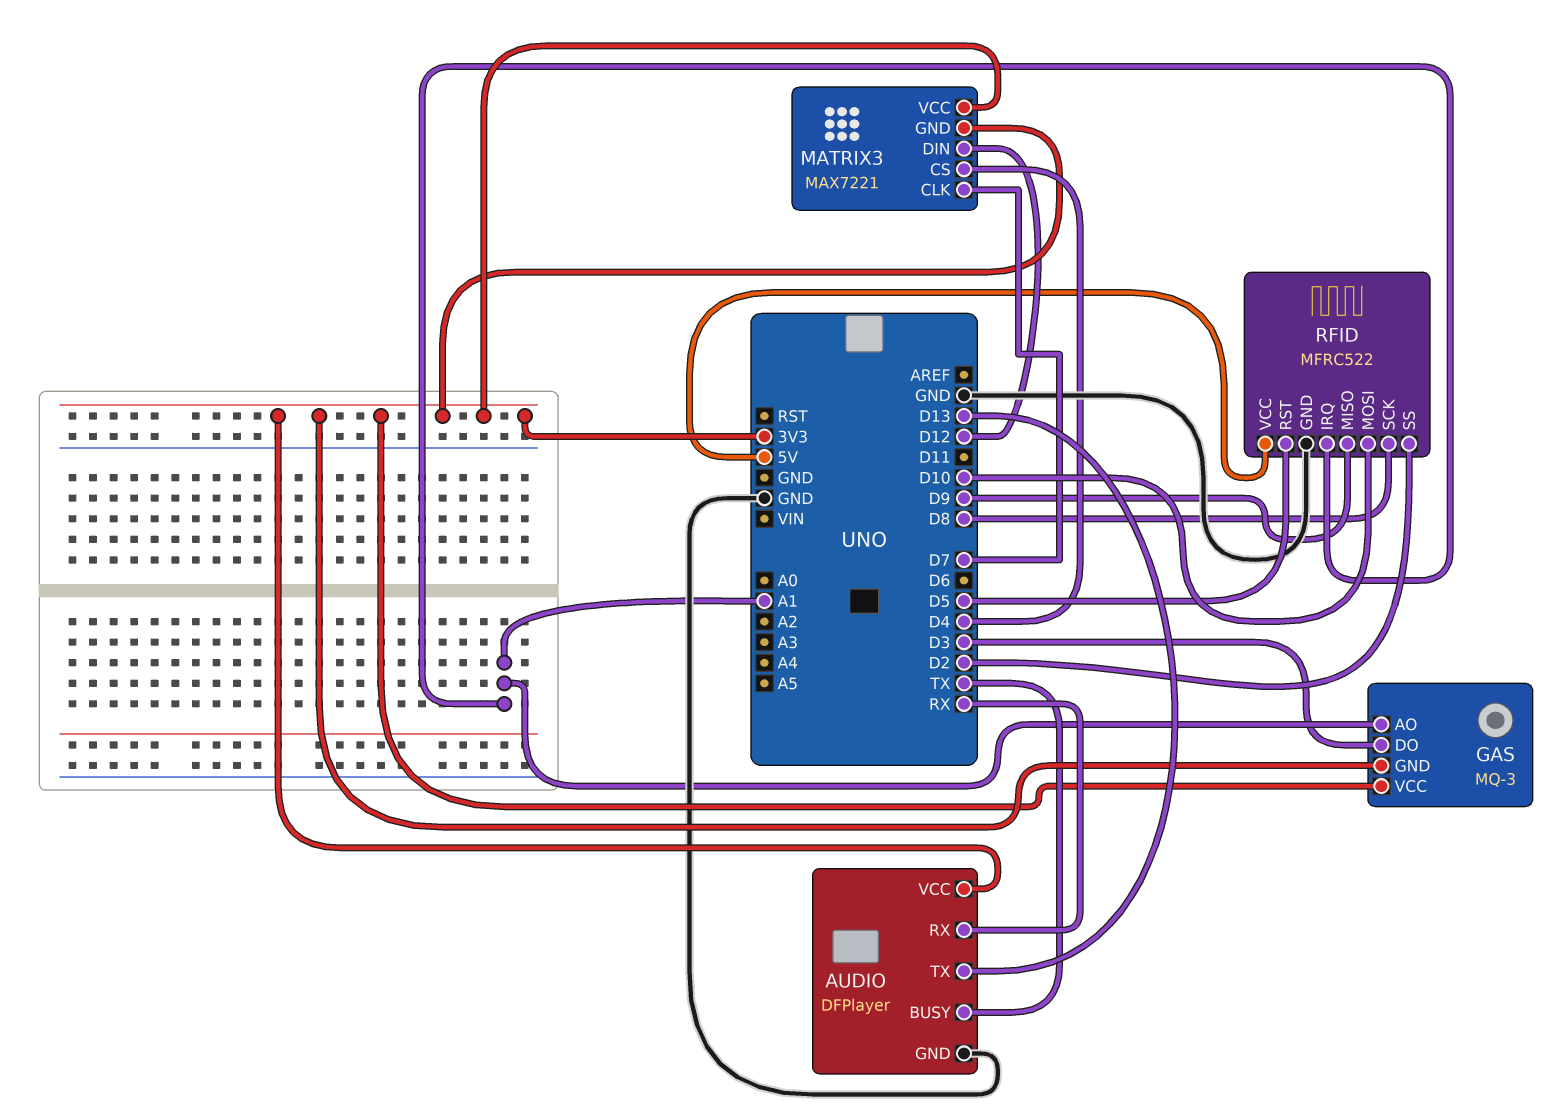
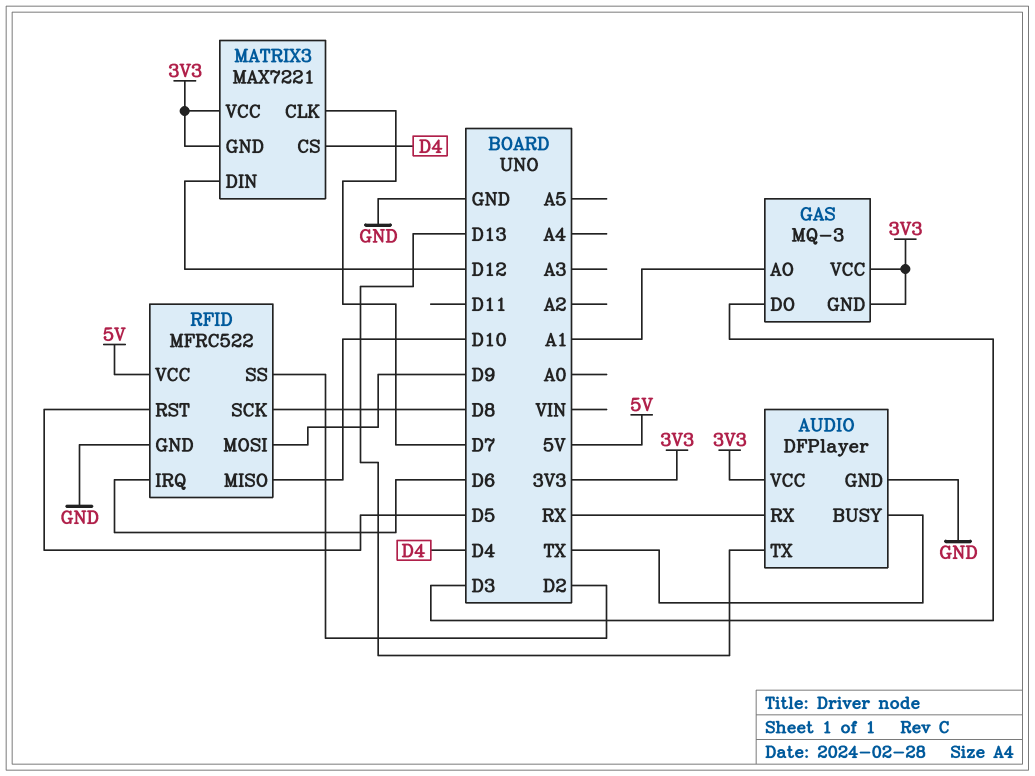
RFID pin IRQ: A1 -> D6
RFID pin MISO: D9 -> D10
RFID pin MOSI: D10 -> D9

